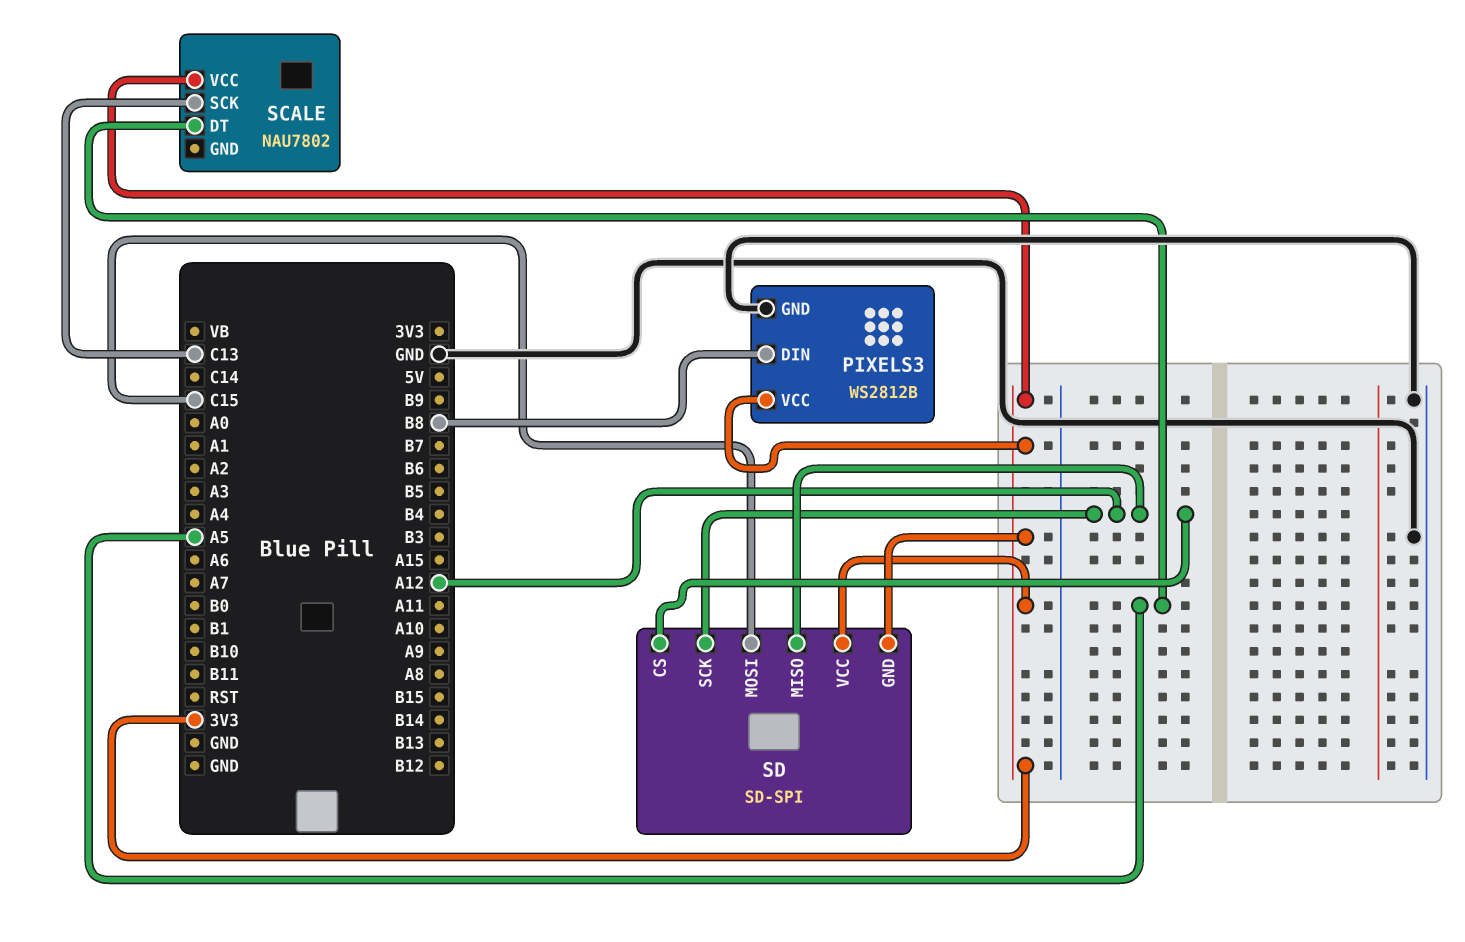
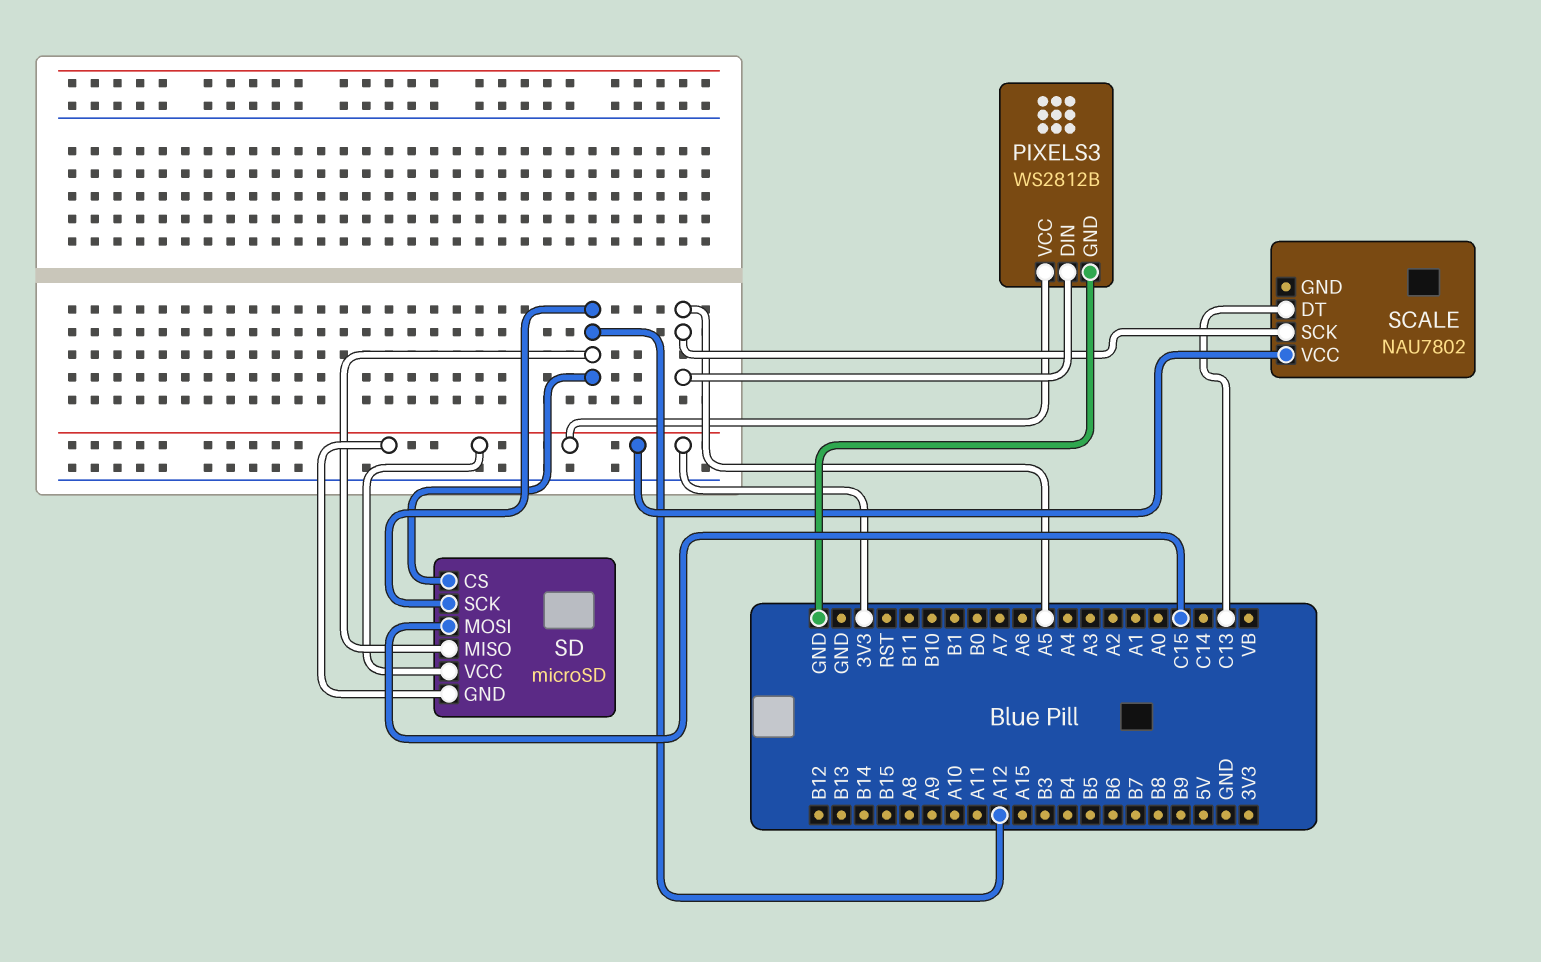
PIXELS3 pin DIN: B8 -> A5
SCALE pin DT: A5 -> C13
SCALE pin SCK: C13 -> A5
SD: SD-SPI -> microSD

